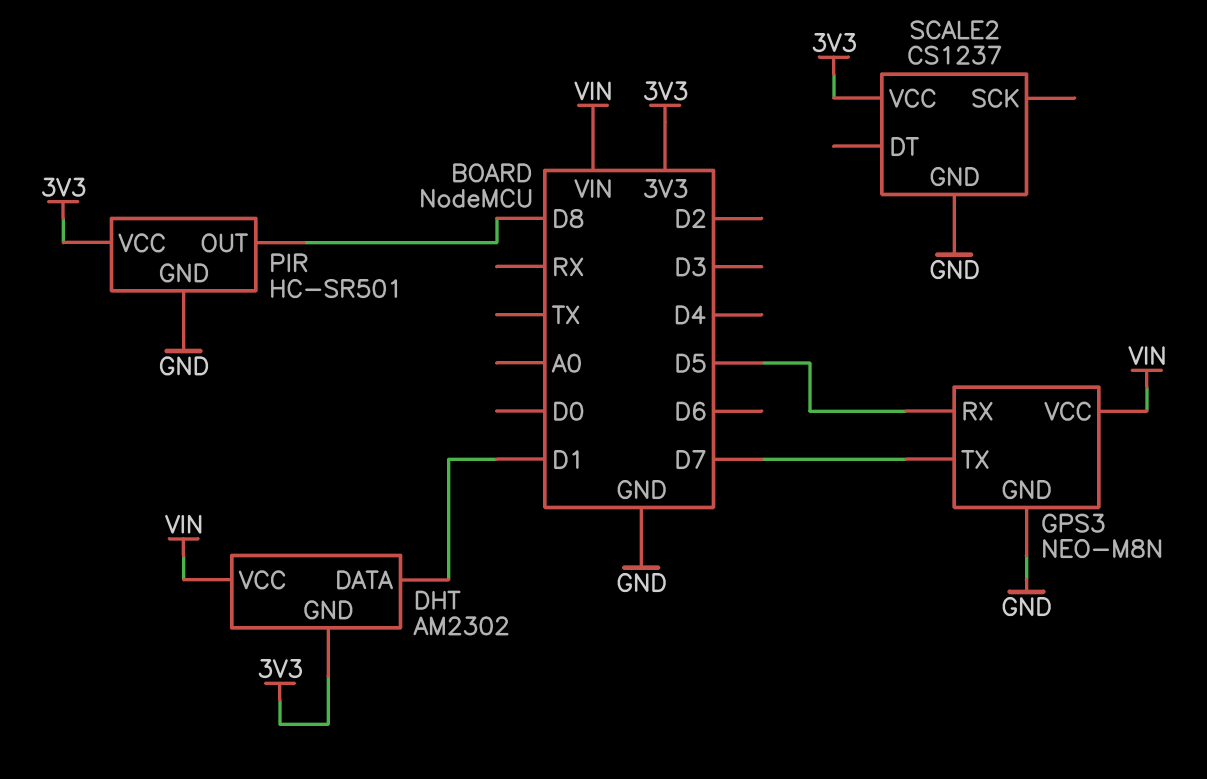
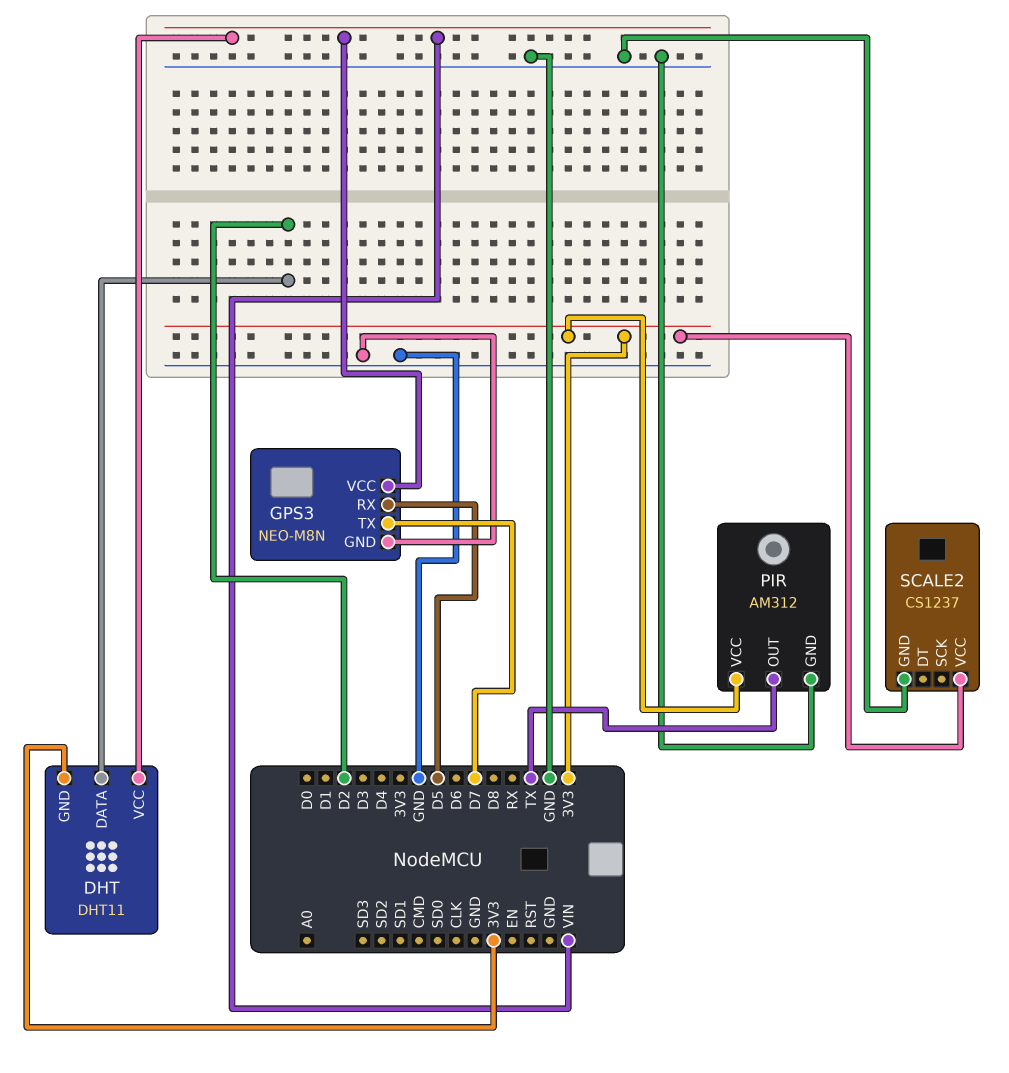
DHT: AM2302 -> DHT11
DHT pin DATA: D1 -> D2
PIR: HC-SR501 -> AM312
PIR pin OUT: D8 -> TX

